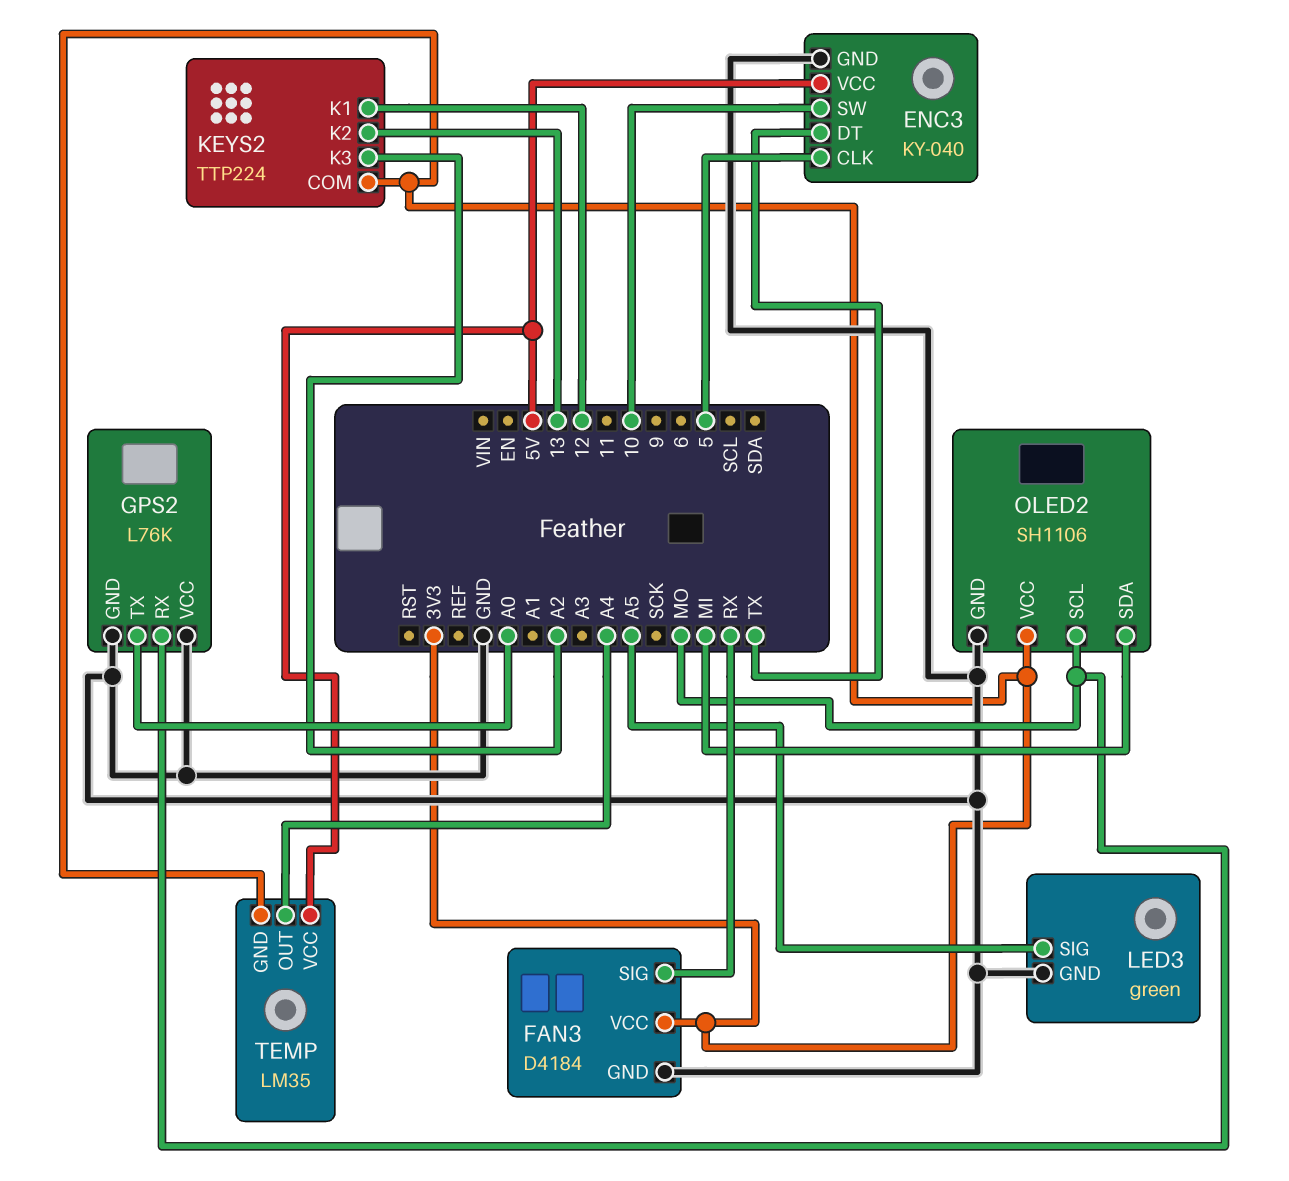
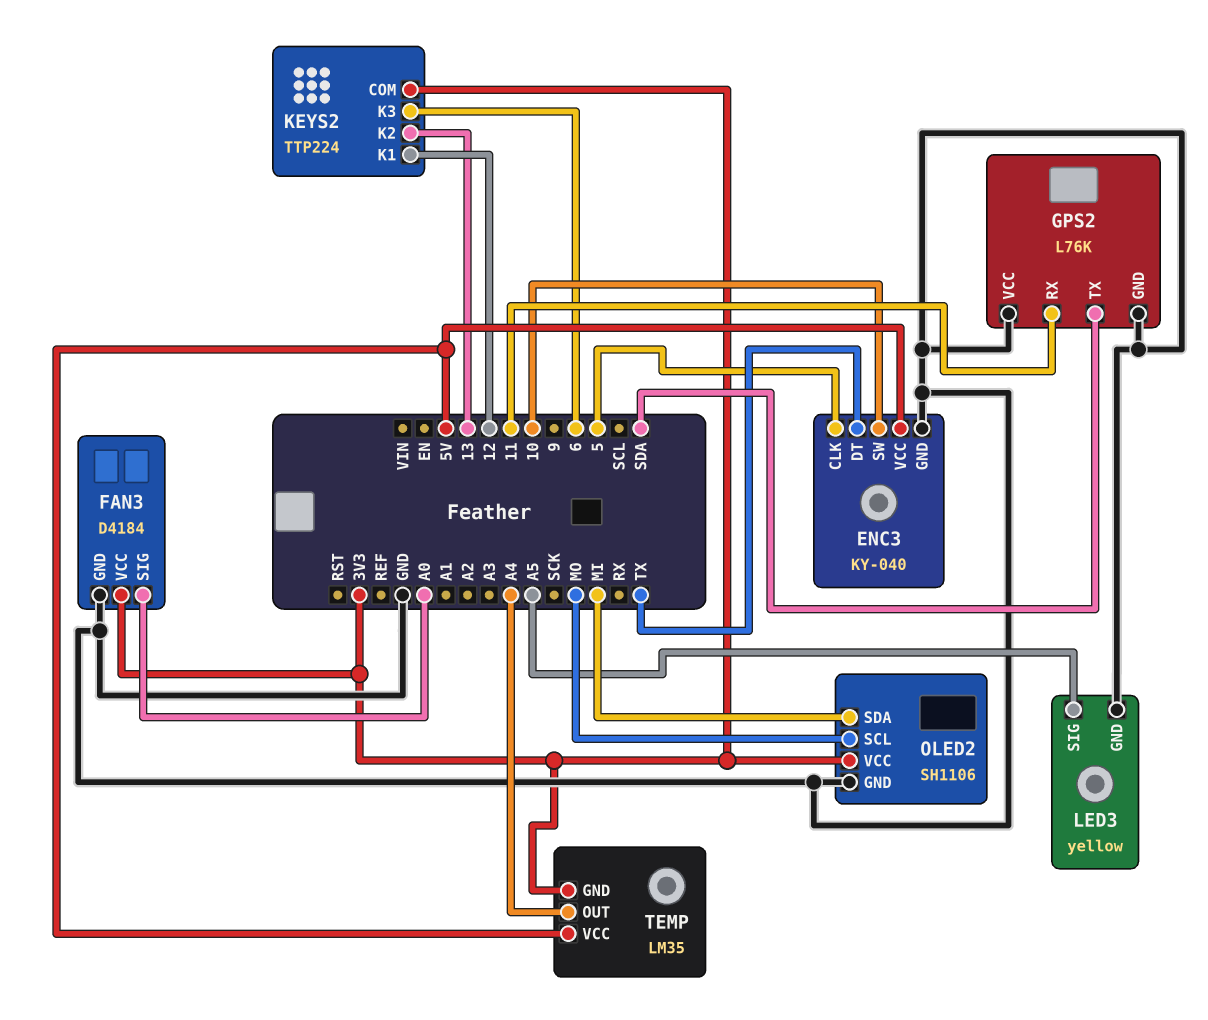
FAN3 pin SIG: RX -> A0
GPS2 pin RX: MO -> 11
GPS2 pin TX: A0 -> SDA
KEYS2 pin K3: A2 -> 6
LED3: green -> yellow

